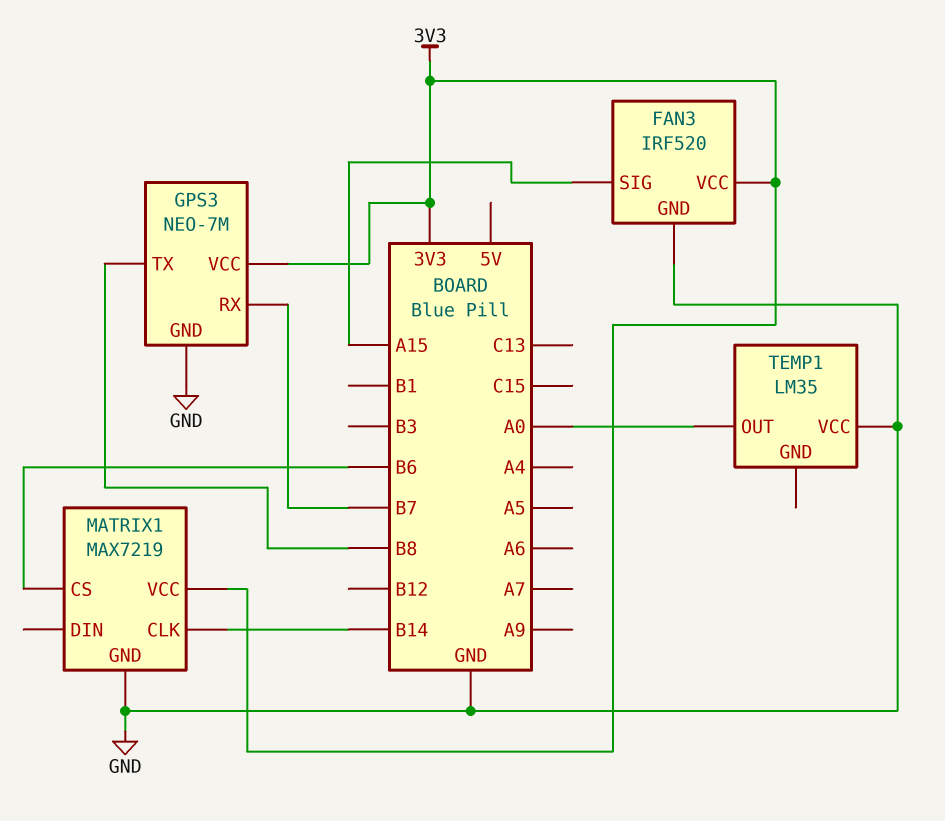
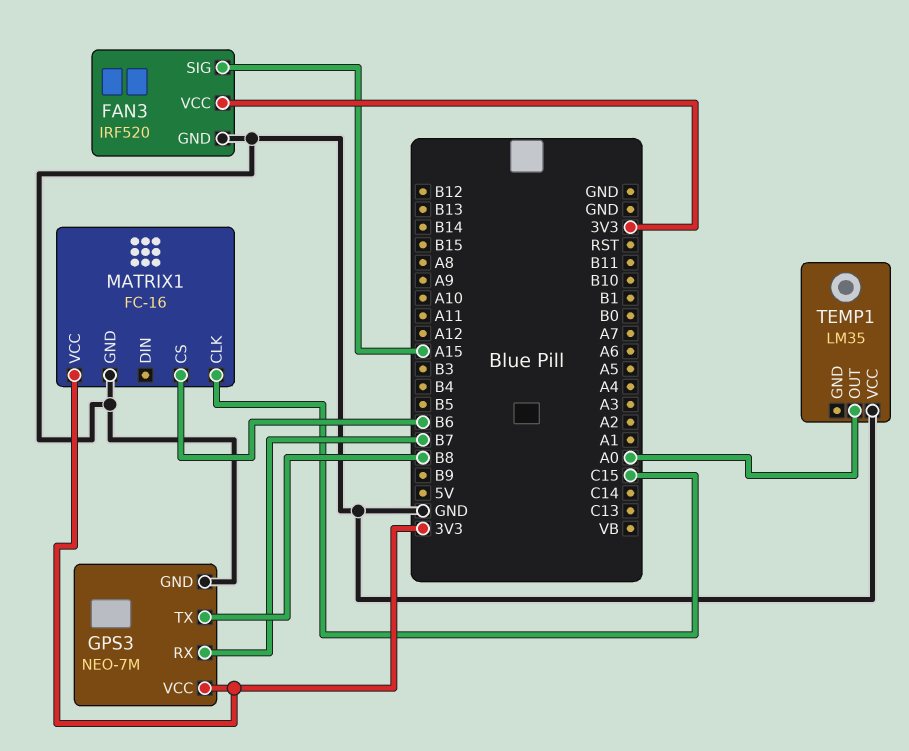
MATRIX1: MAX7219 -> FC-16
MATRIX1 pin CLK: B14 -> C15

